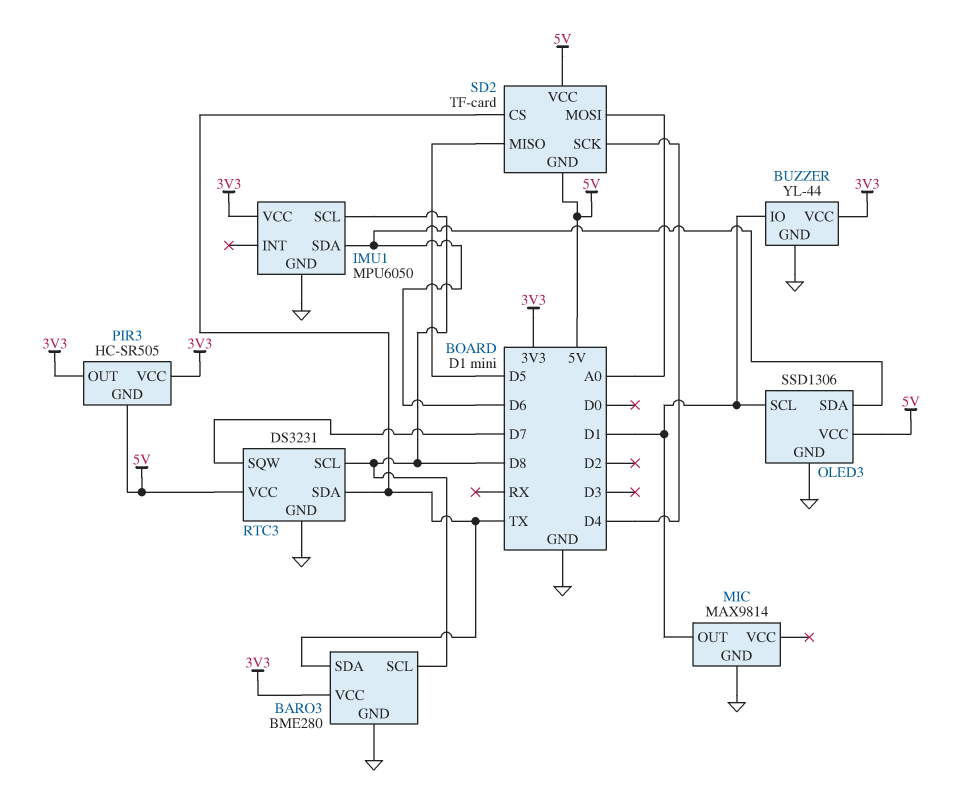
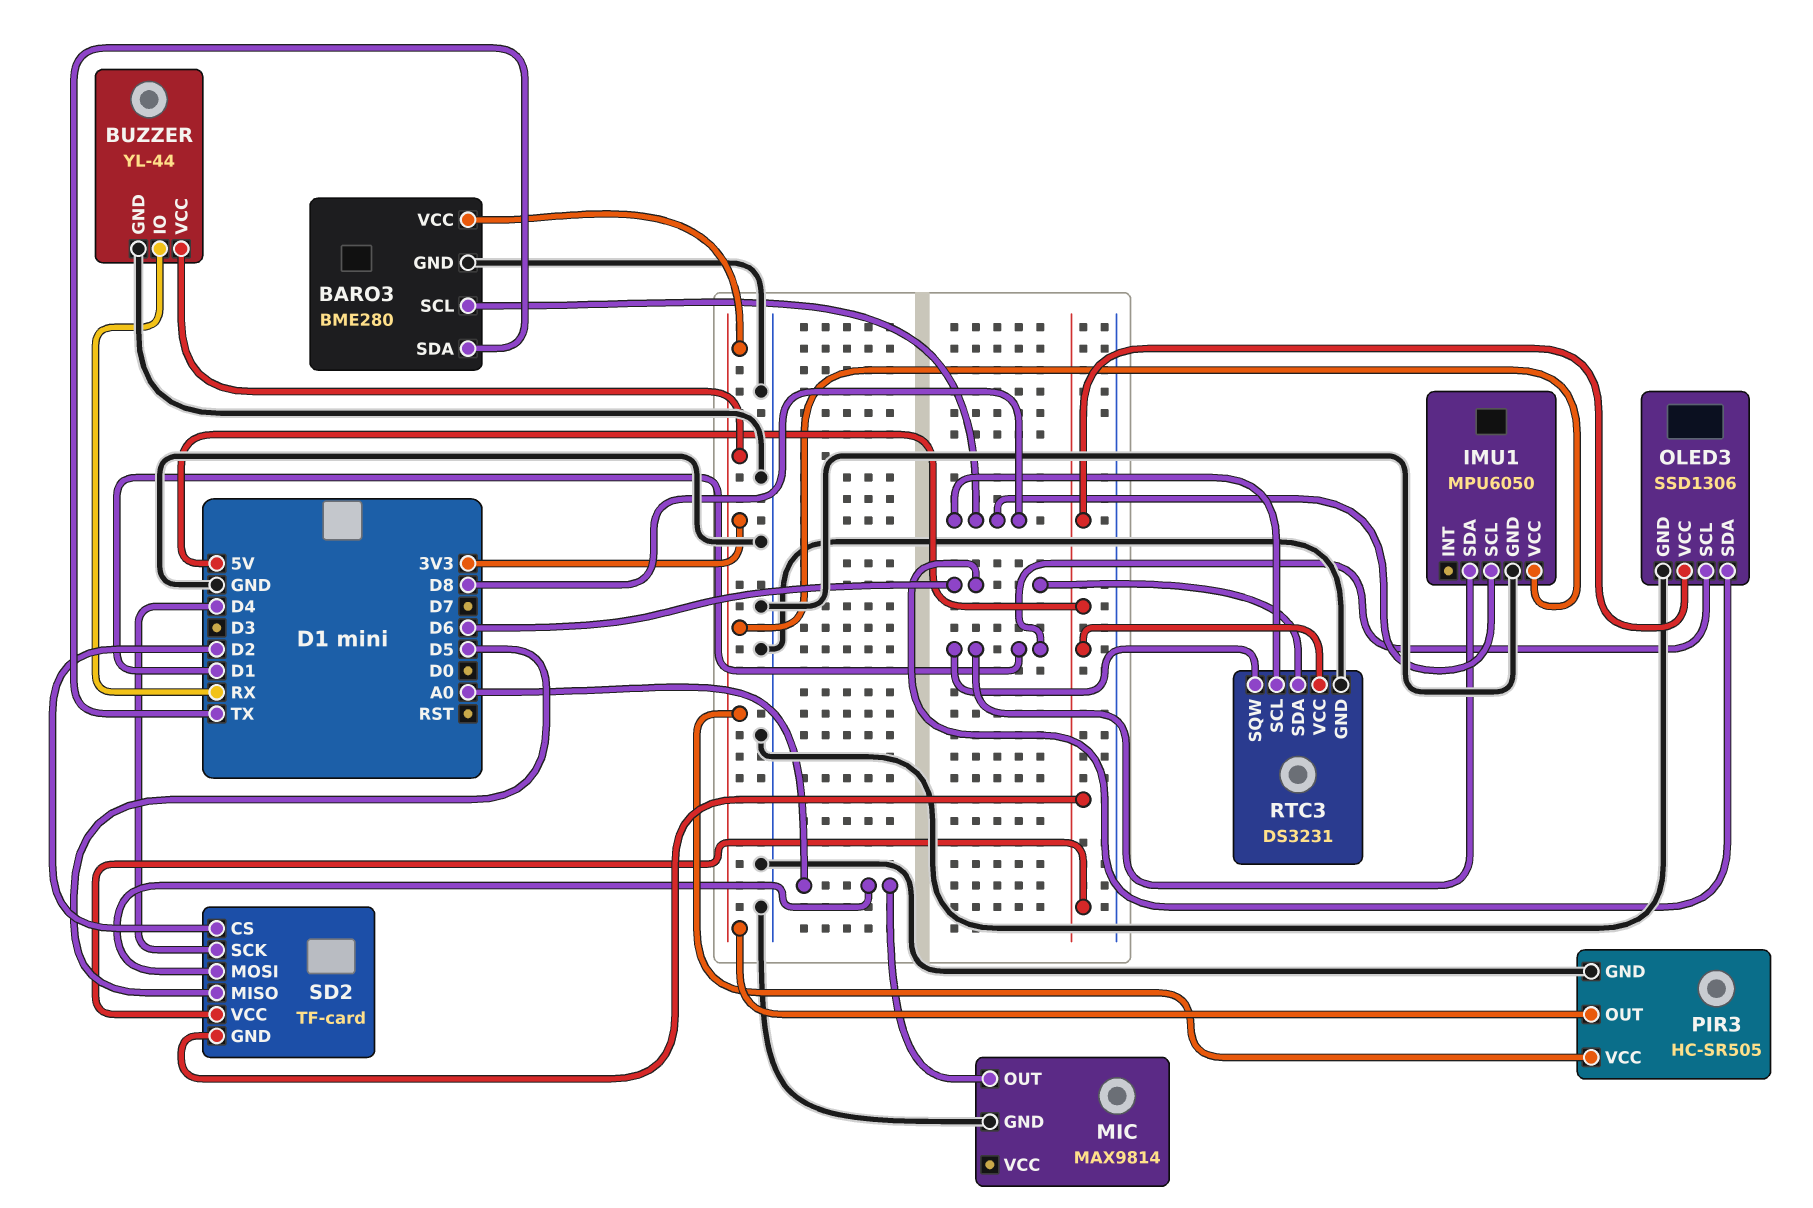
BUZZER pin IO: D1 -> RX
IMU1 pin SDA: D6 -> D1
MIC pin OUT: D1 -> A0
PIR3 pin GND: 5V -> GND
RTC3 pin SDA: TX -> D6
RTC3 pin SQW: D7 -> D1
SD2 pin CS: TX -> D2

